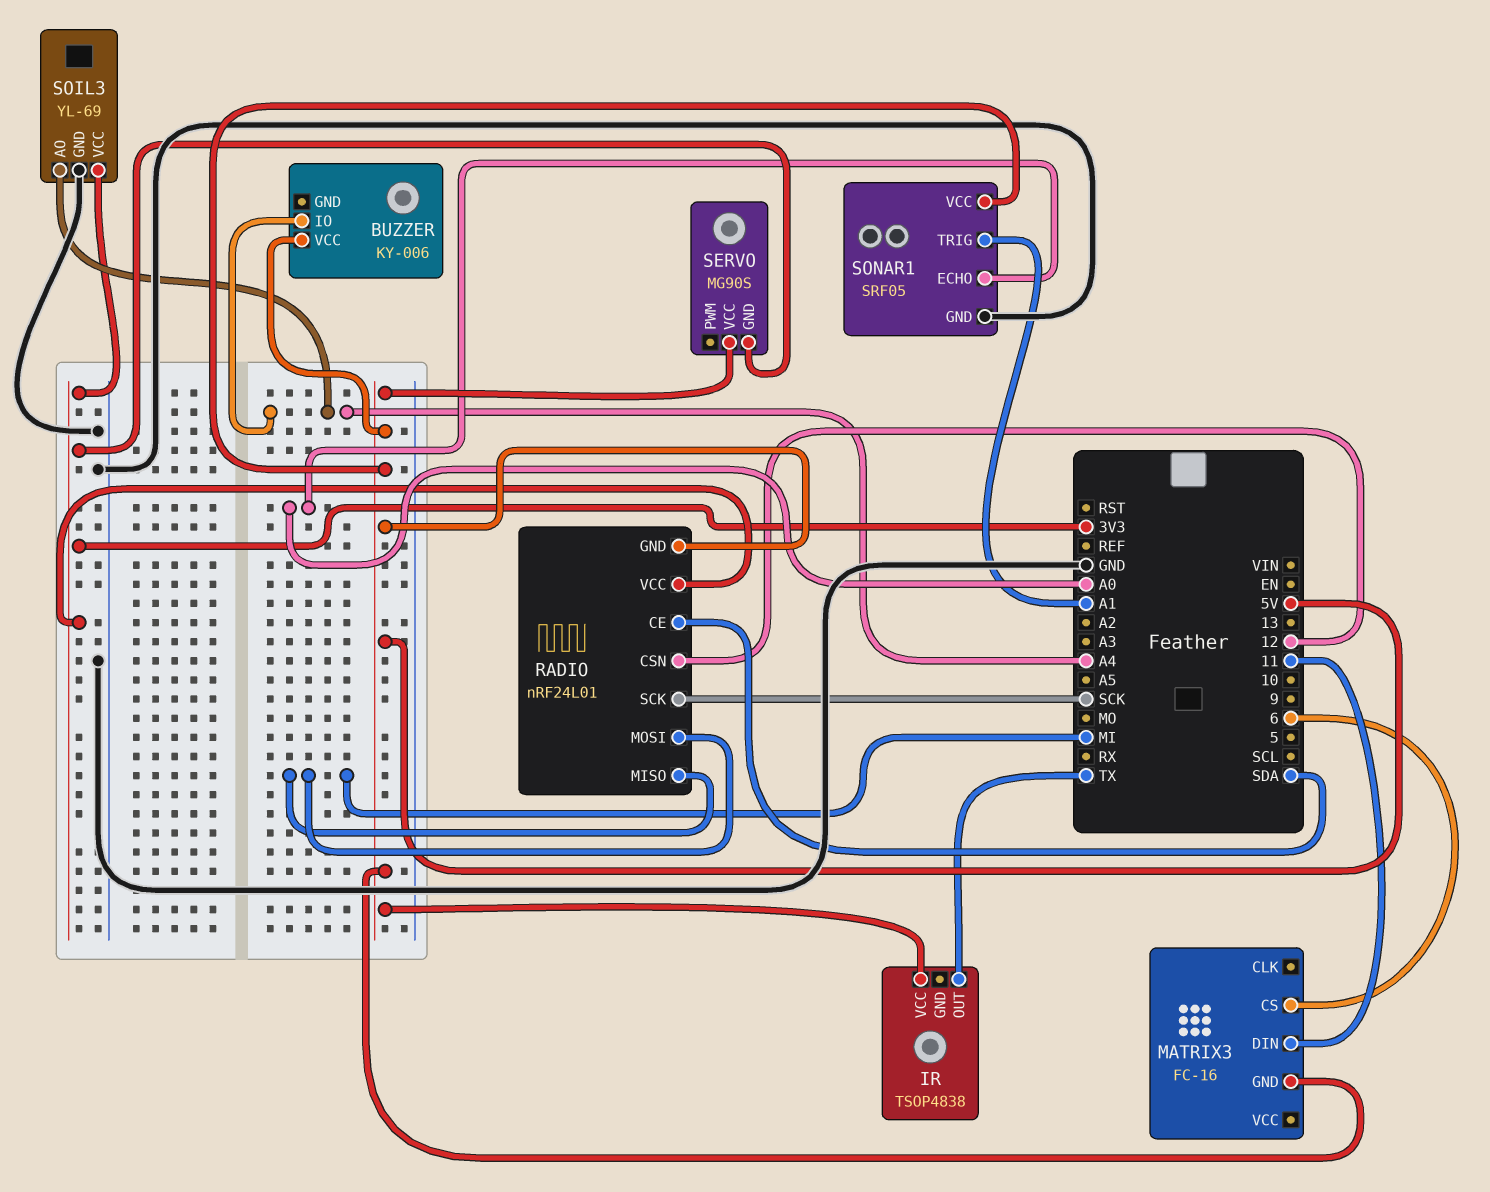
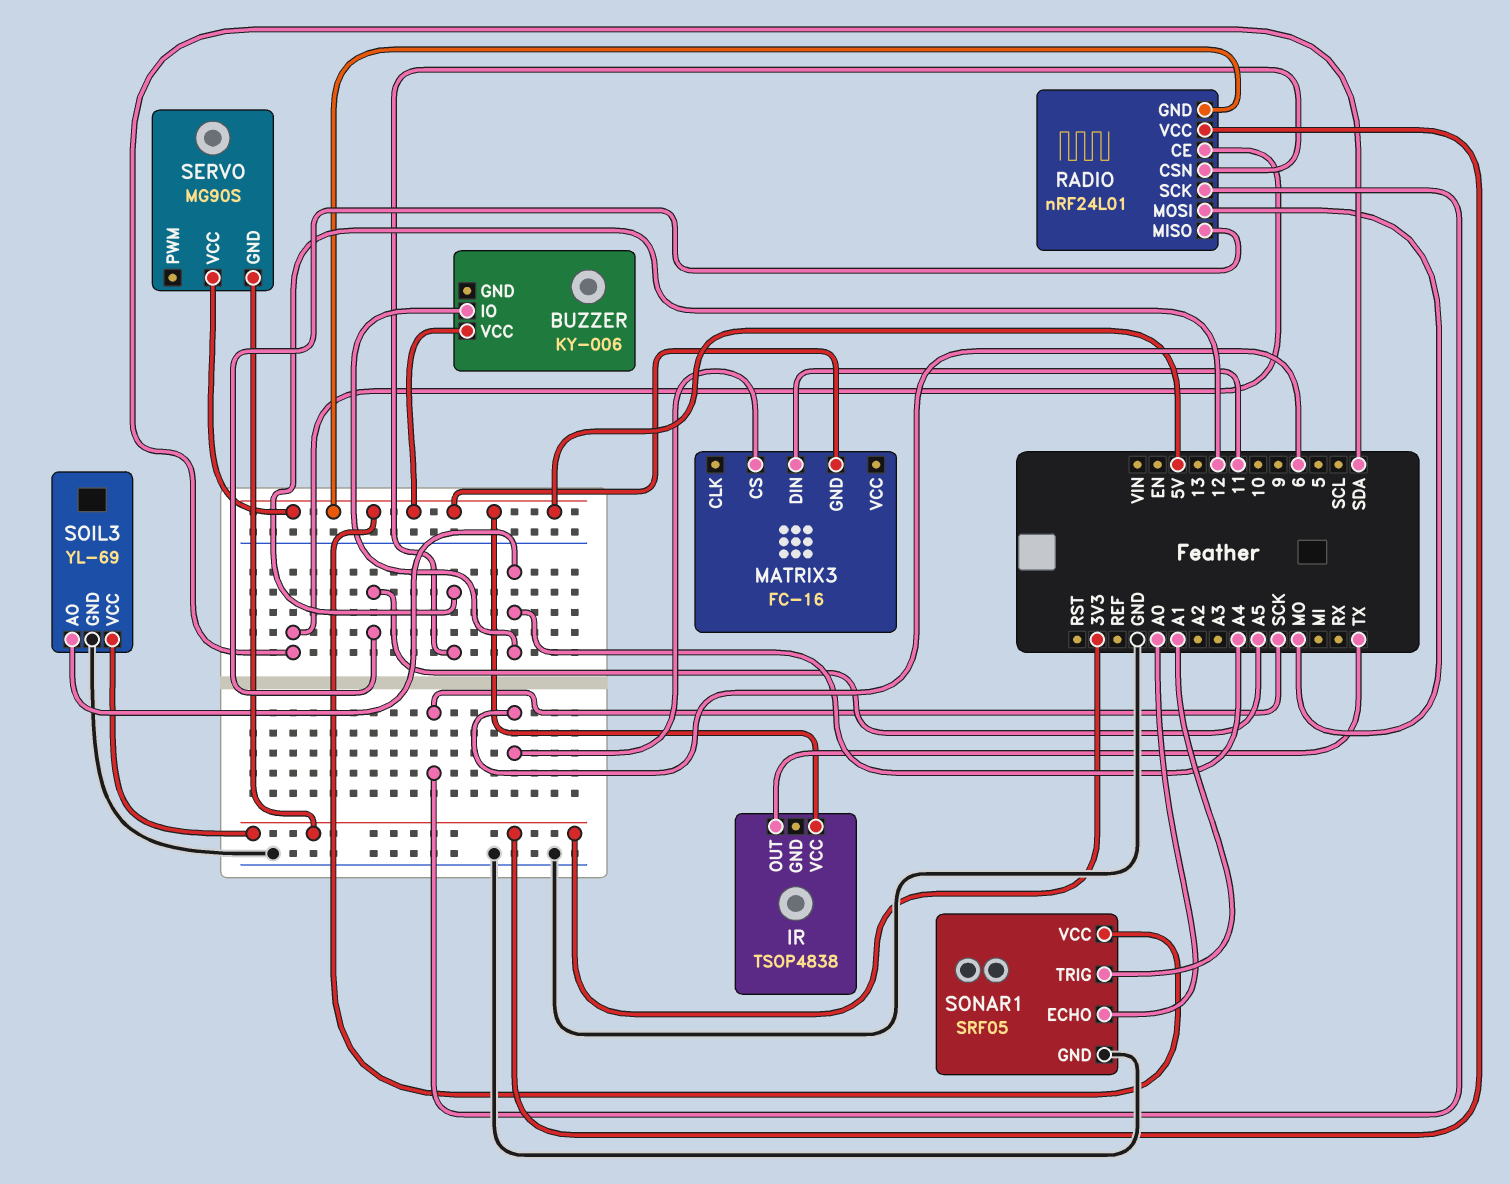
RADIO pin MISO: MI -> A5
RADIO pin MOSI: MI -> MO

